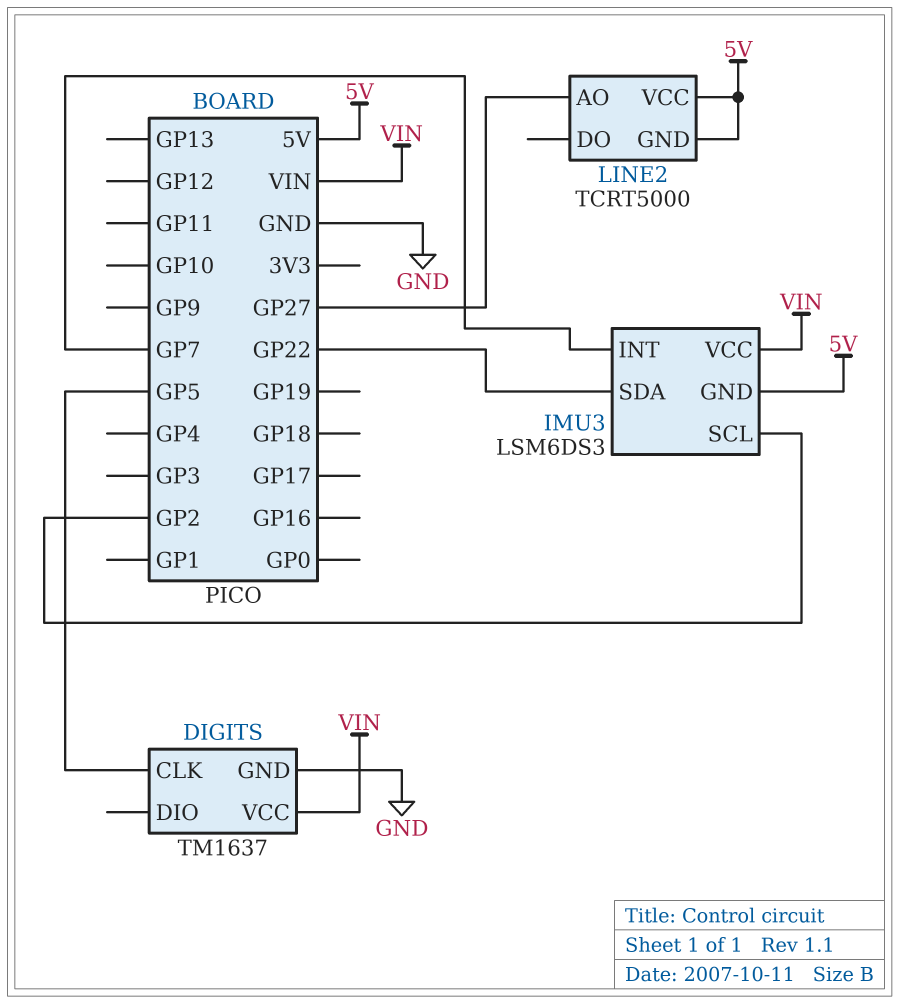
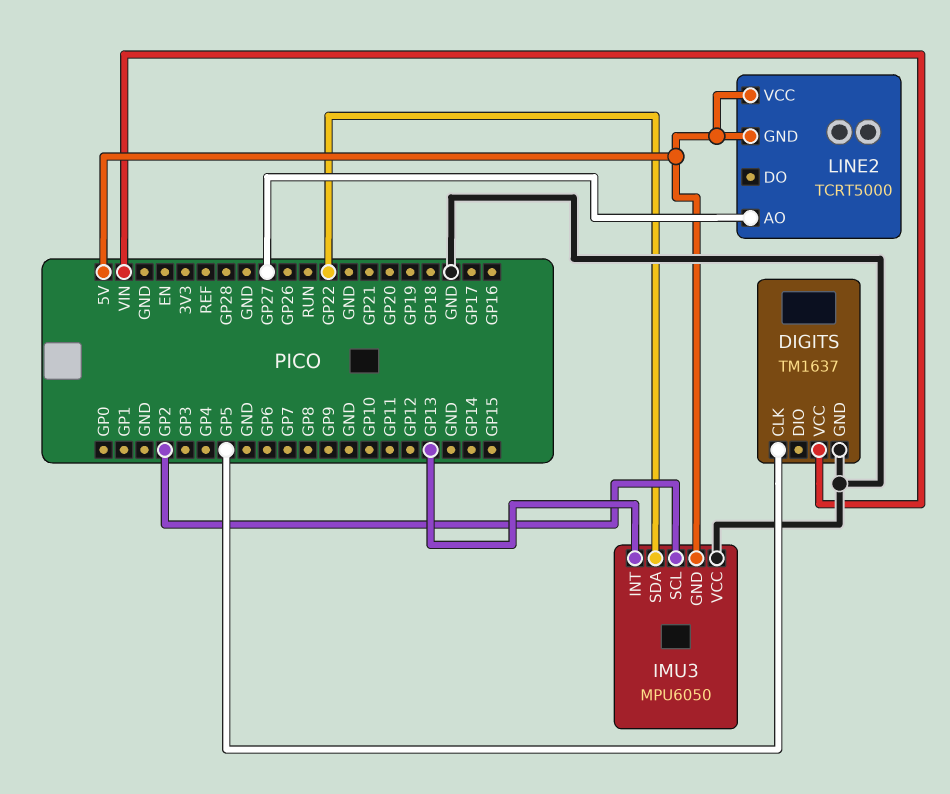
IMU3: LSM6DS3 -> MPU6050
IMU3 pin INT: GP7 -> GP13
IMU3 pin VCC: VIN -> GND

